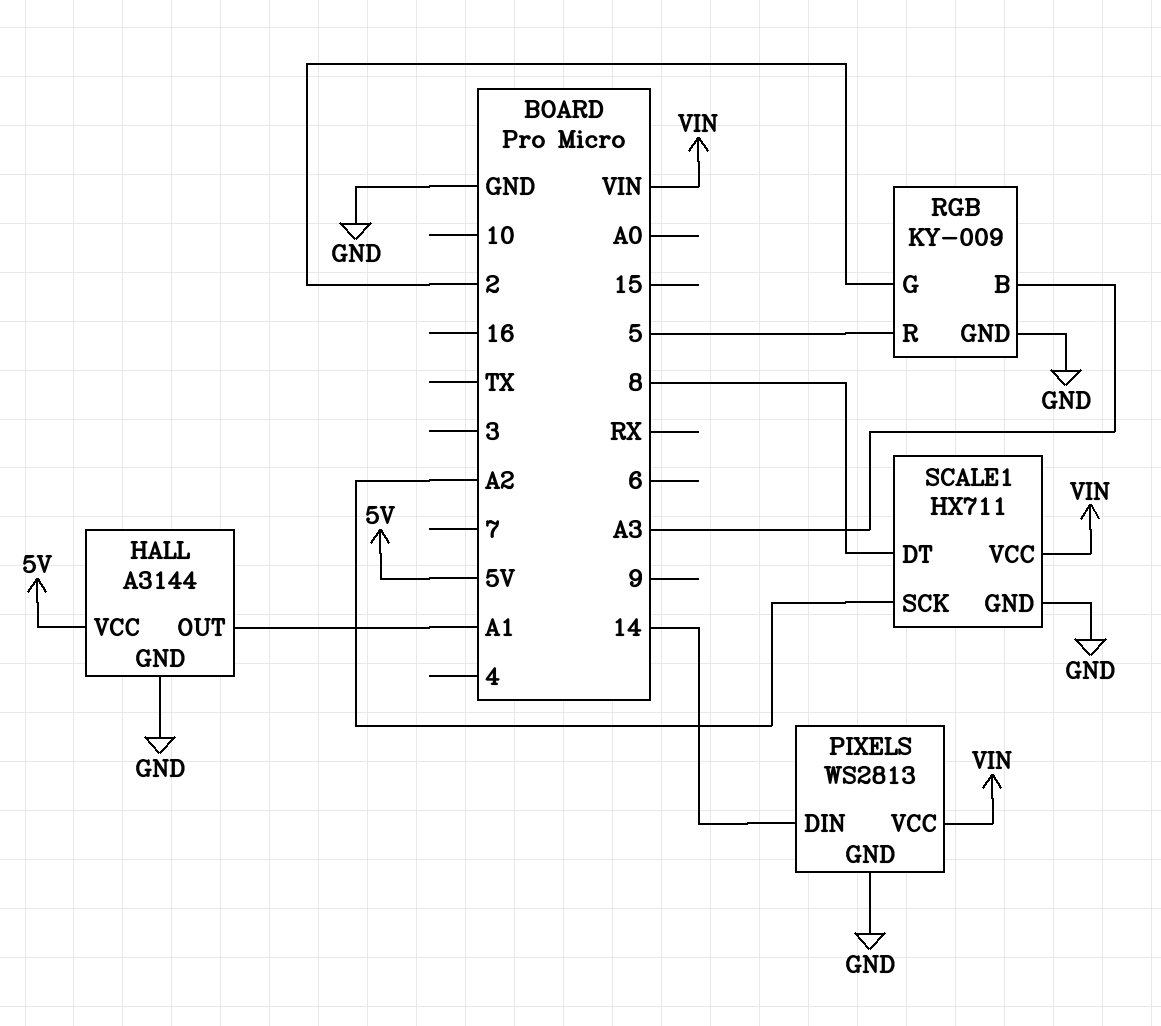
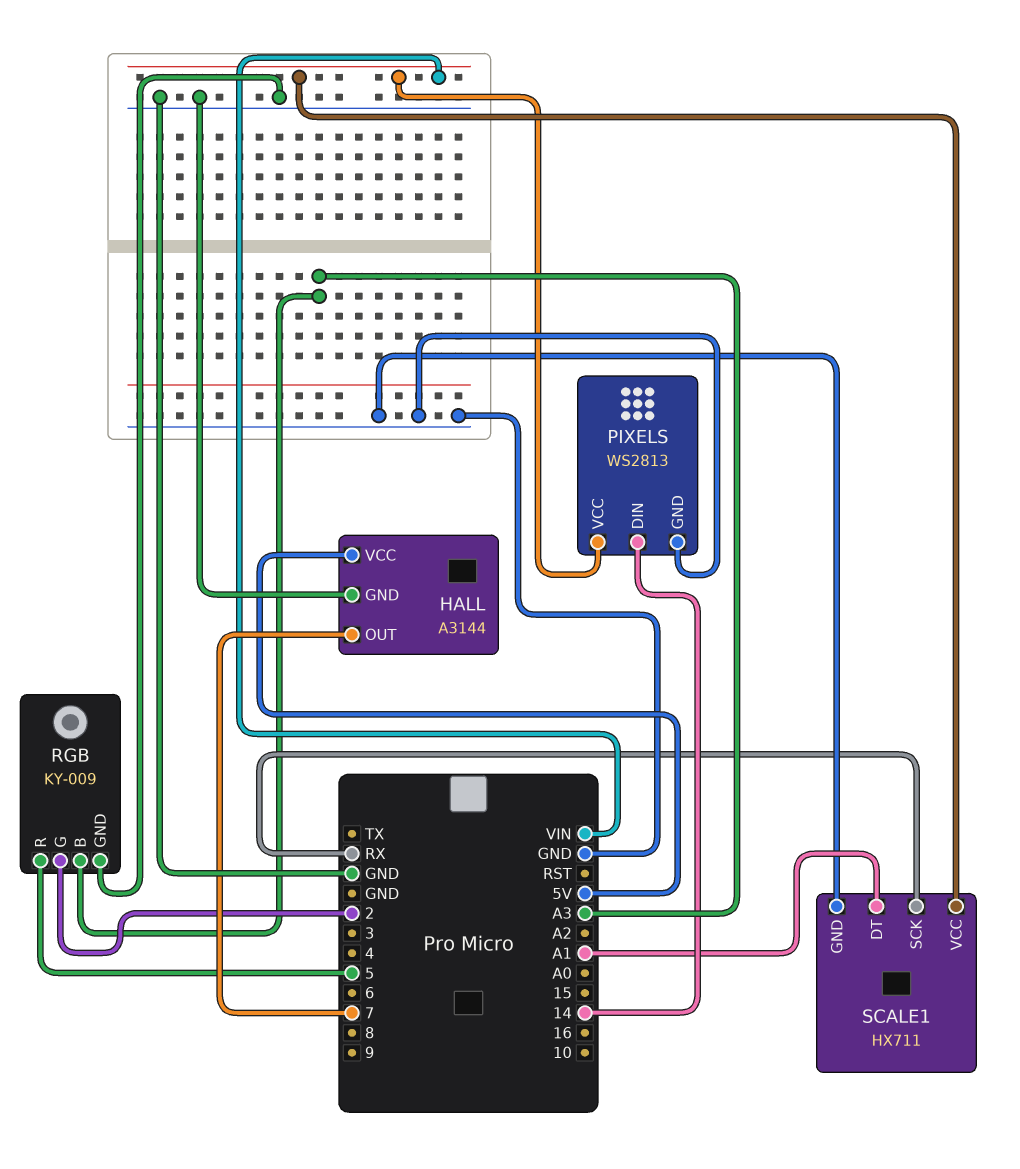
HALL pin OUT: A1 -> 7
SCALE1 pin DT: 8 -> A1
SCALE1 pin SCK: A2 -> RX

